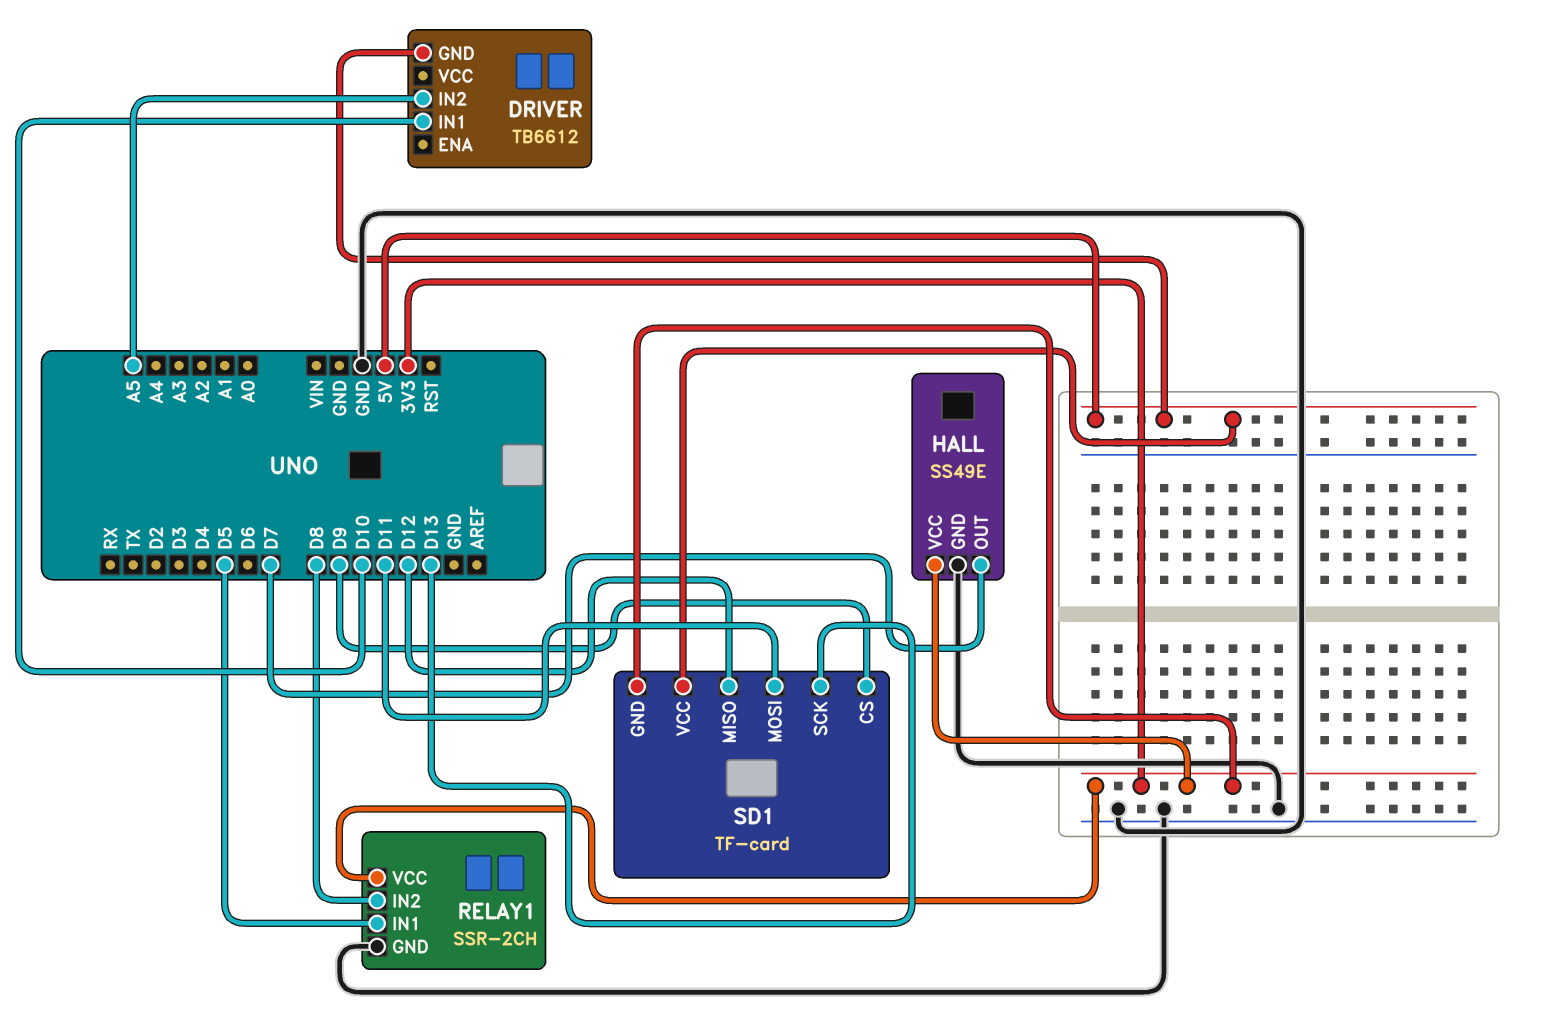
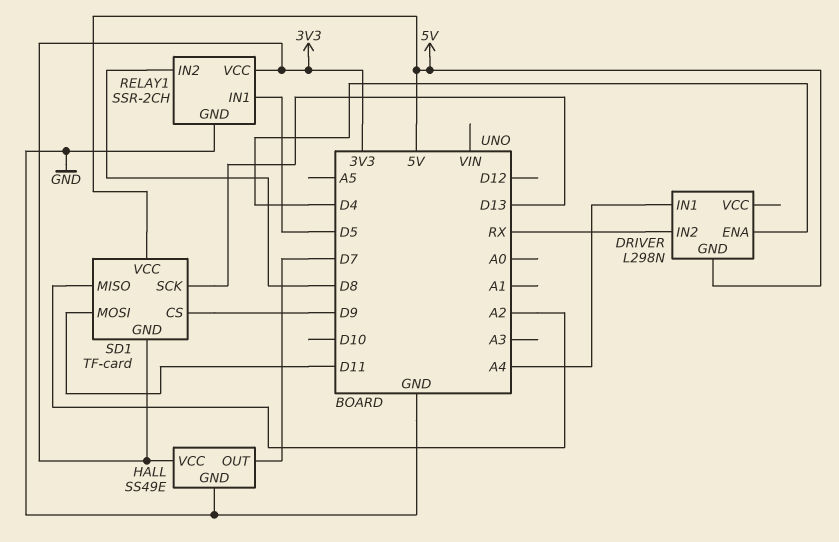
DRIVER: TB6612 -> L298N
DRIVER pin ENA: none -> D4
DRIVER pin IN1: D10 -> A4
DRIVER pin IN2: A5 -> RX
SD1 pin MISO: D12 -> A2

